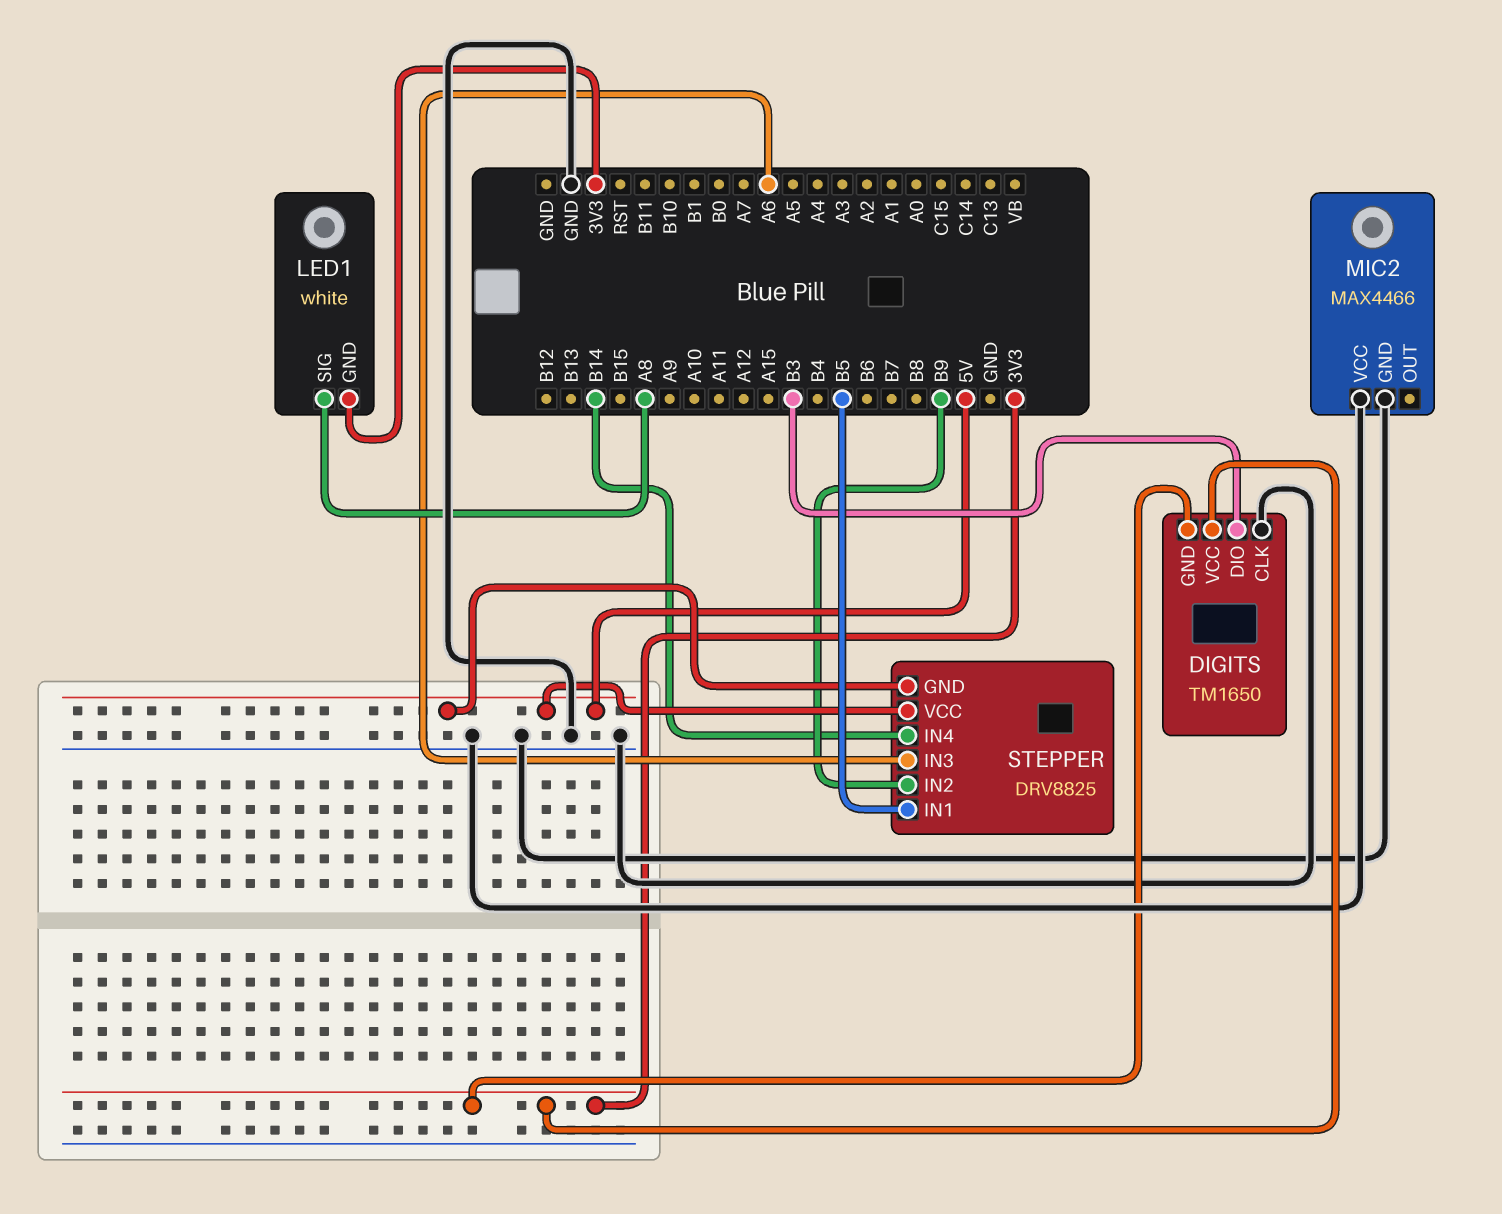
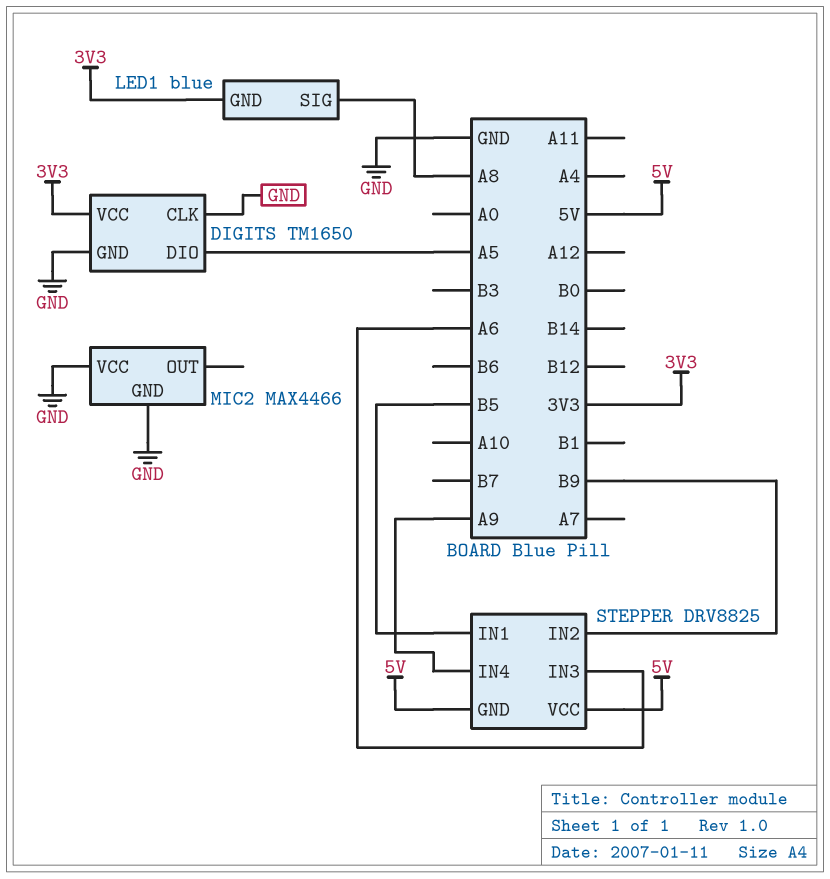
DIGITS pin DIO: B3 -> A5
DIGITS pin GND: 3V3 -> GND
LED1: white -> blue
STEPPER pin IN4: B14 -> A9

